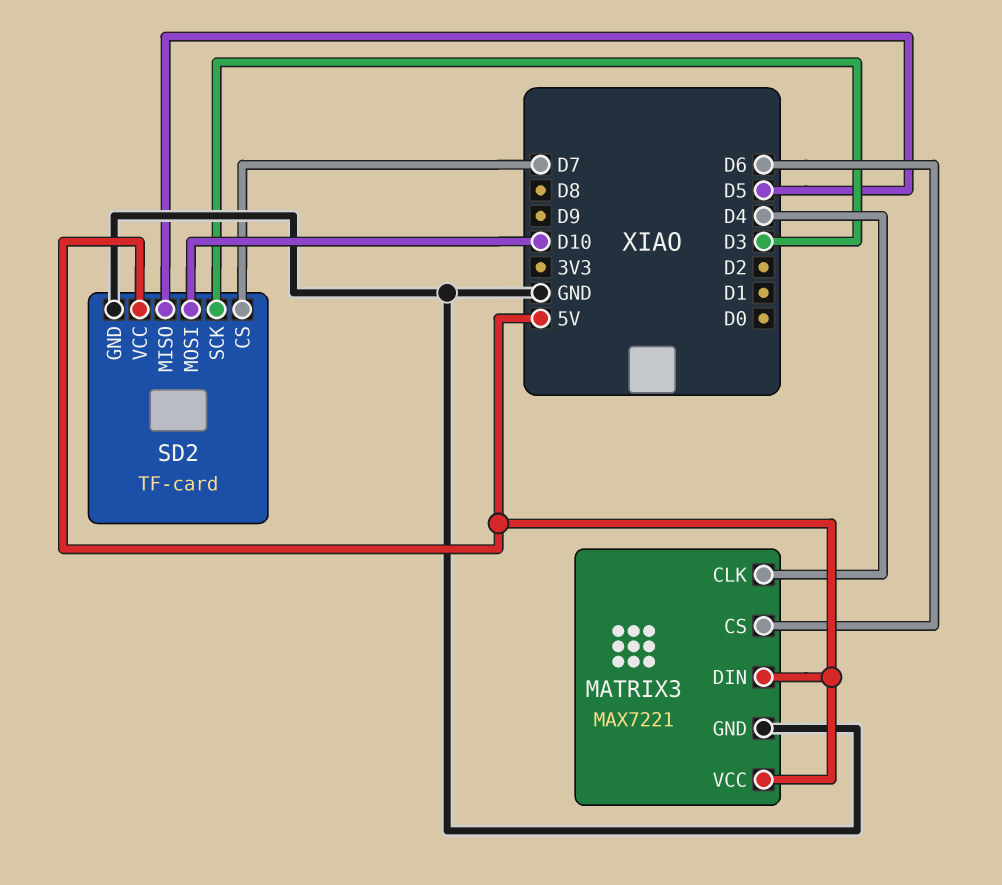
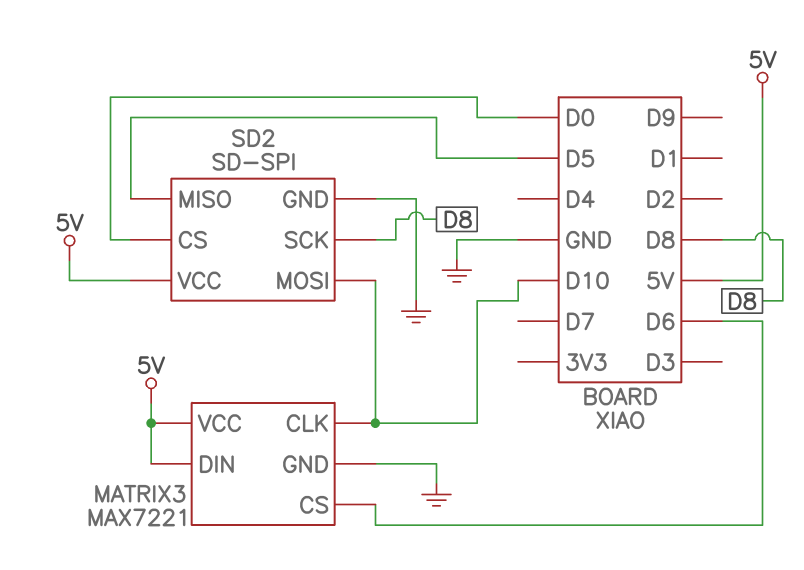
MATRIX3 pin CLK: D4 -> D10
SD2: TF-card -> SD-SPI
SD2 pin CS: D7 -> D0
SD2 pin SCK: D3 -> D8

